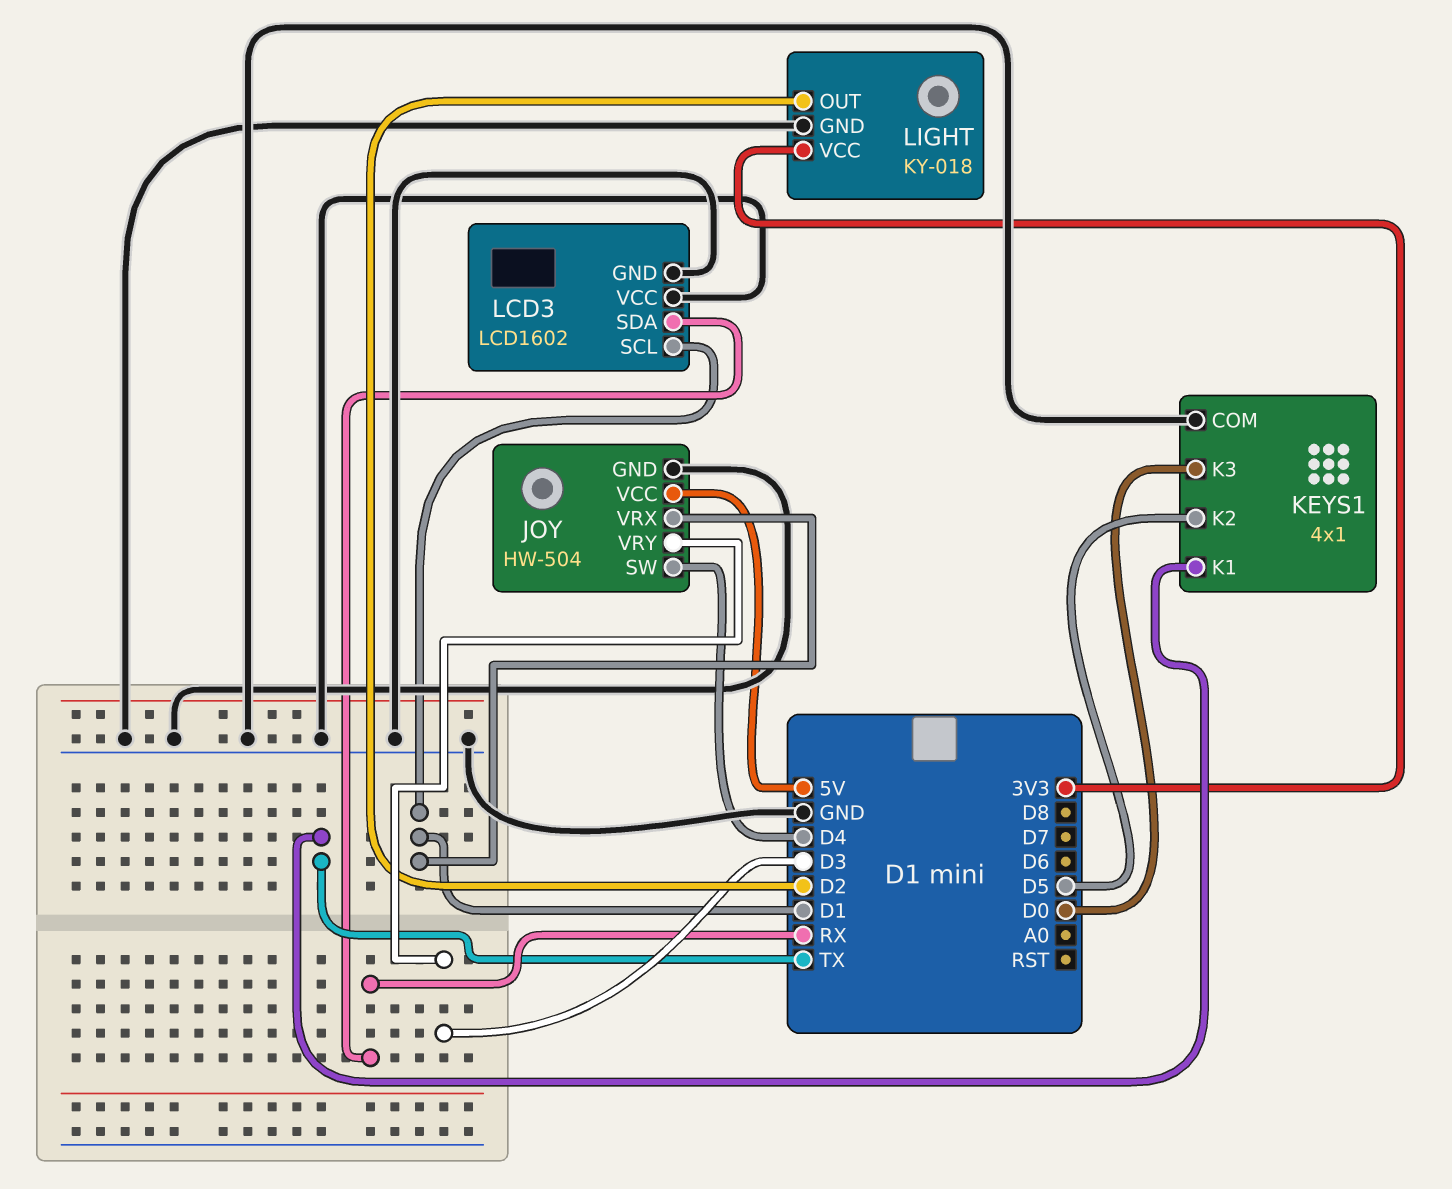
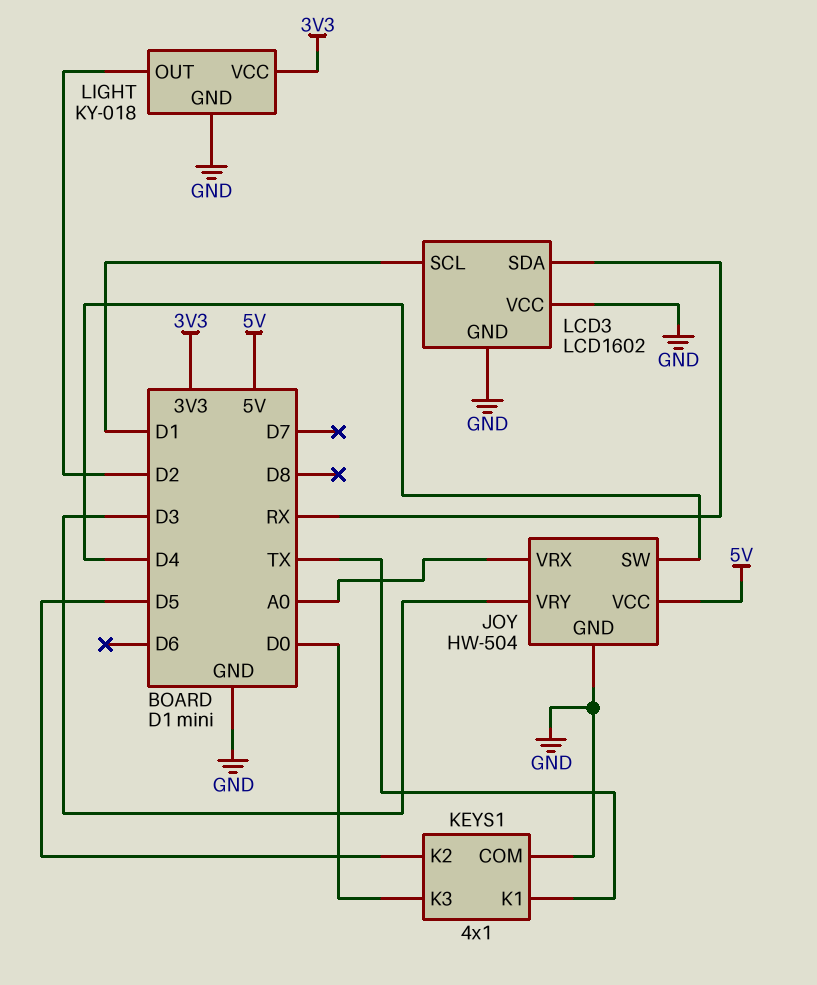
JOY pin VRX: D1 -> A0

